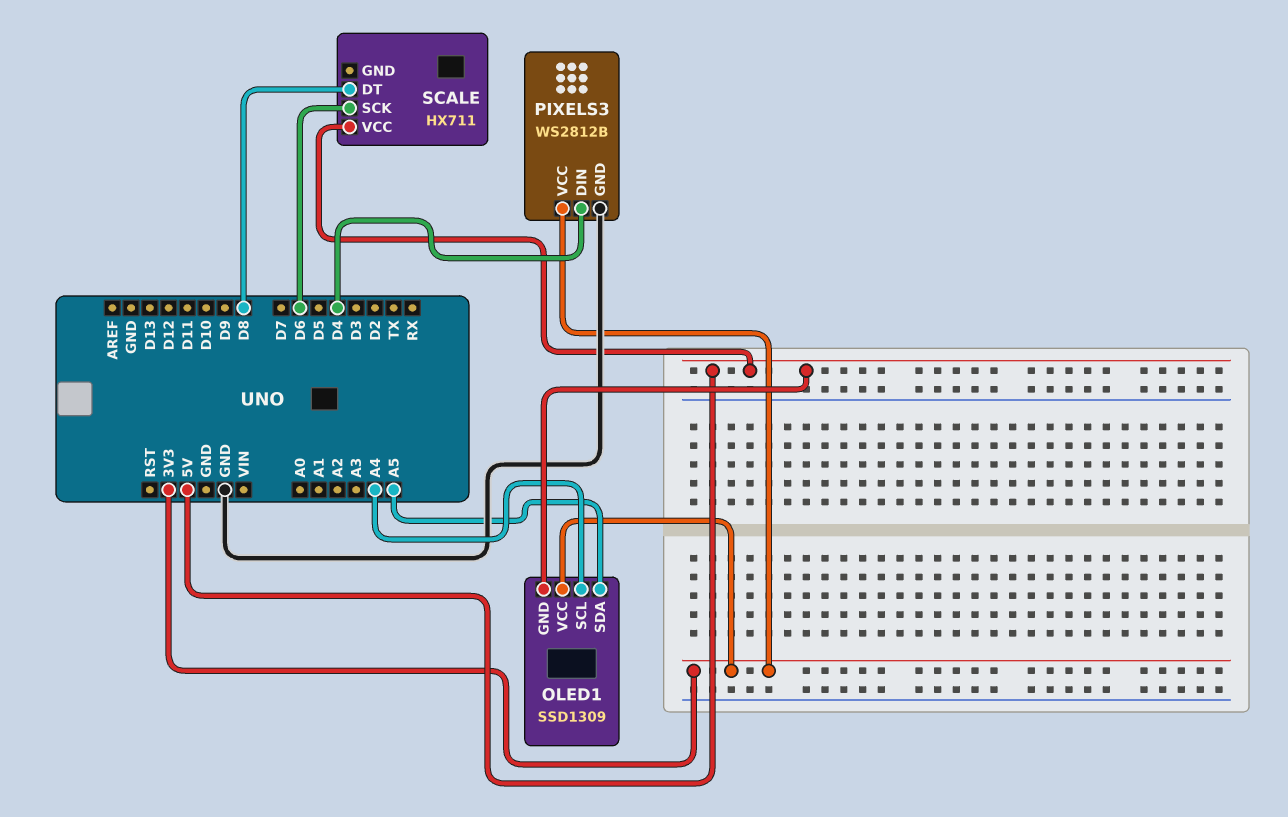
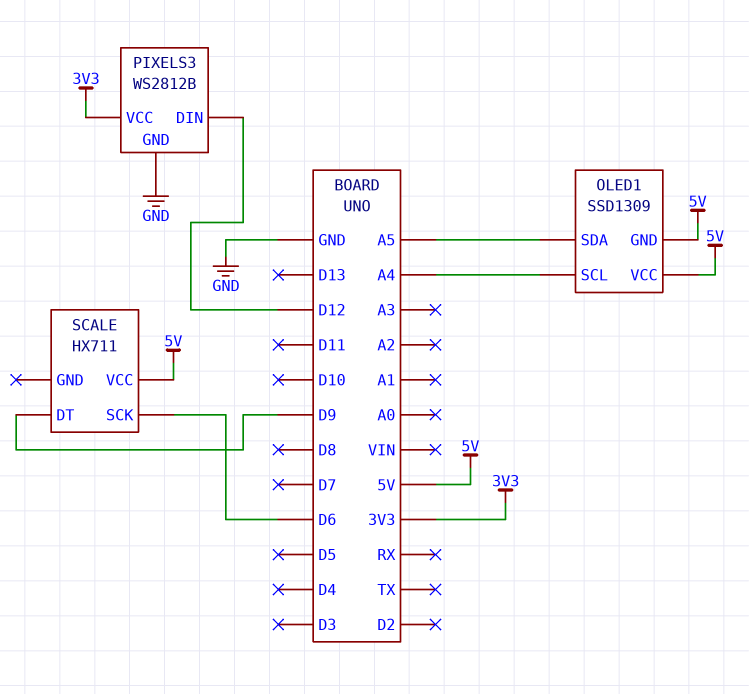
OLED1 pin VCC: 3V3 -> 5V
PIXELS3 pin DIN: D4 -> D12
SCALE pin DT: D8 -> D9

